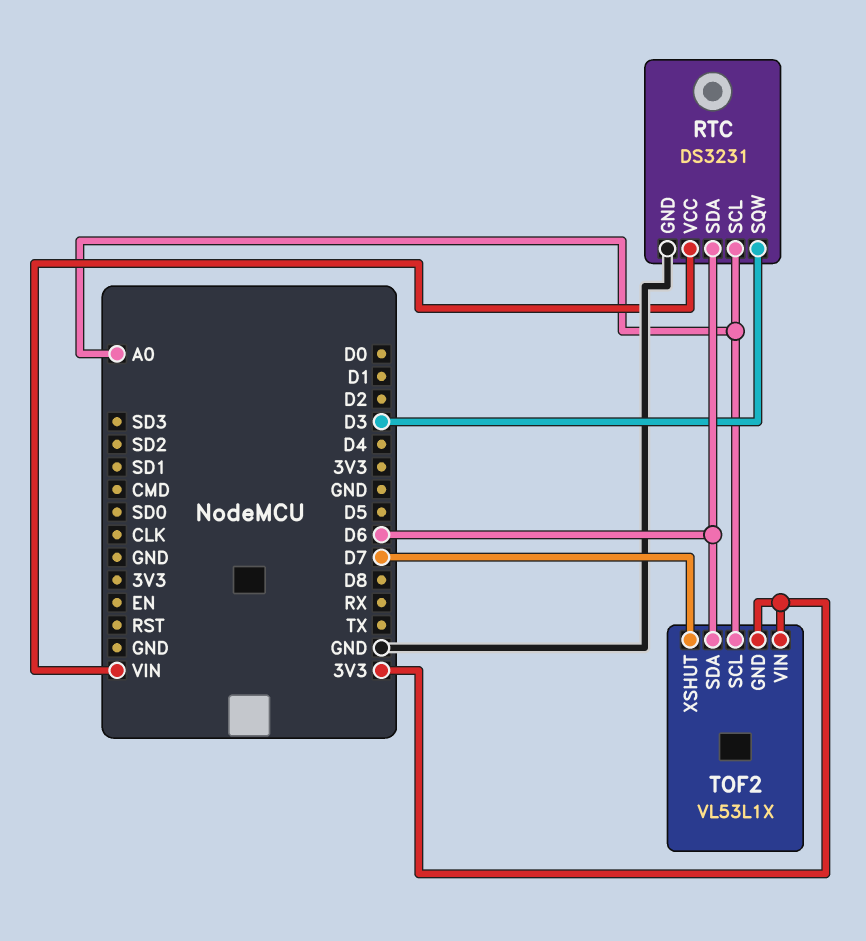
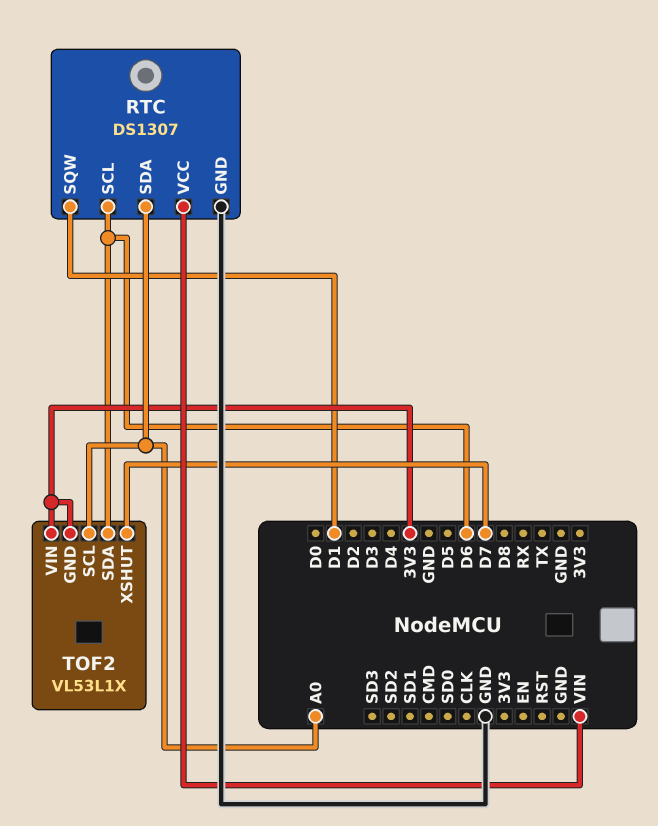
RTC: DS3231 -> DS1307
RTC pin SCL: A0 -> D6
RTC pin SDA: D6 -> A0
RTC pin SQW: D3 -> D1

